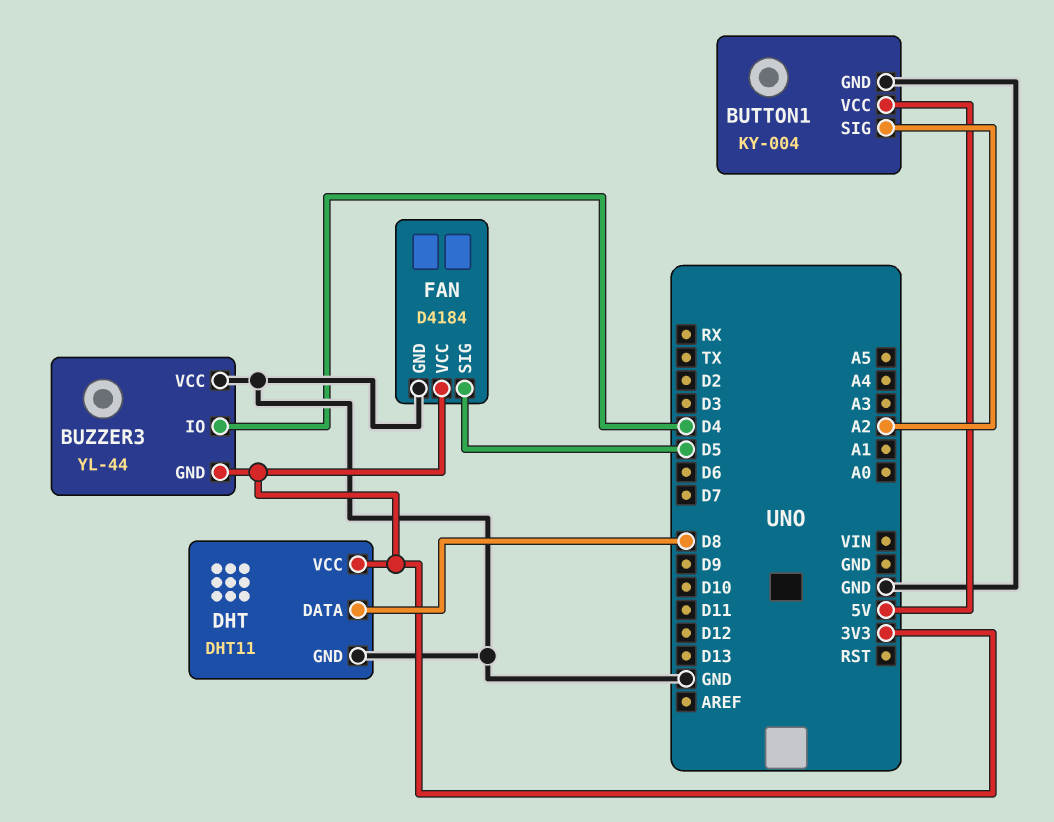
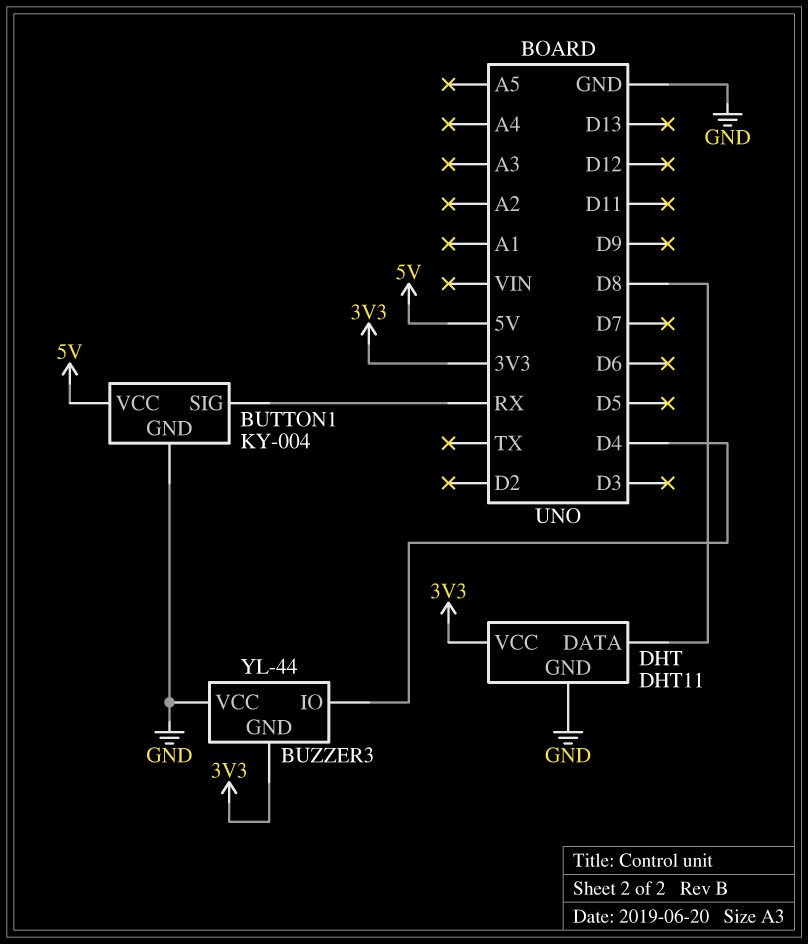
BUTTON1 pin SIG: A2 -> RX
FAN: D4184 -> none
FAN pin GND: GND -> none
FAN pin SIG: D5 -> none
FAN pin VCC: 3V3 -> none

